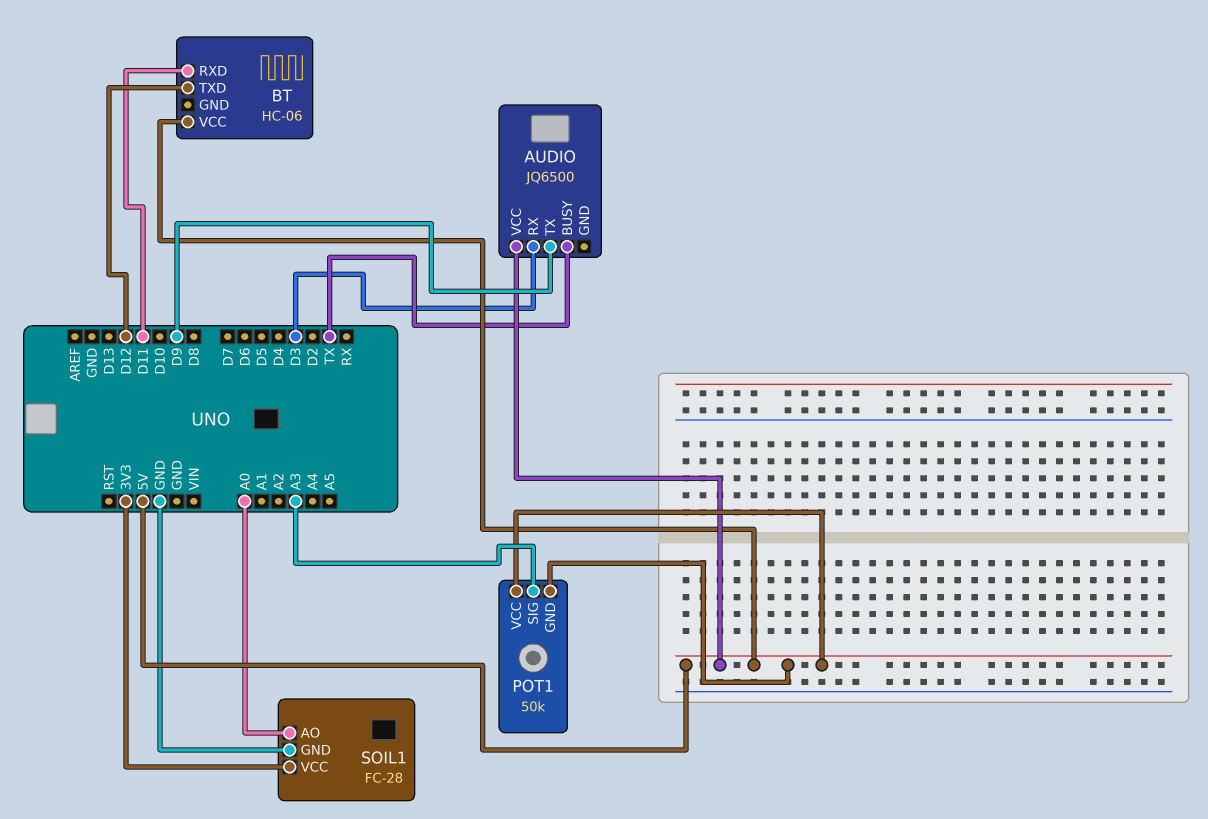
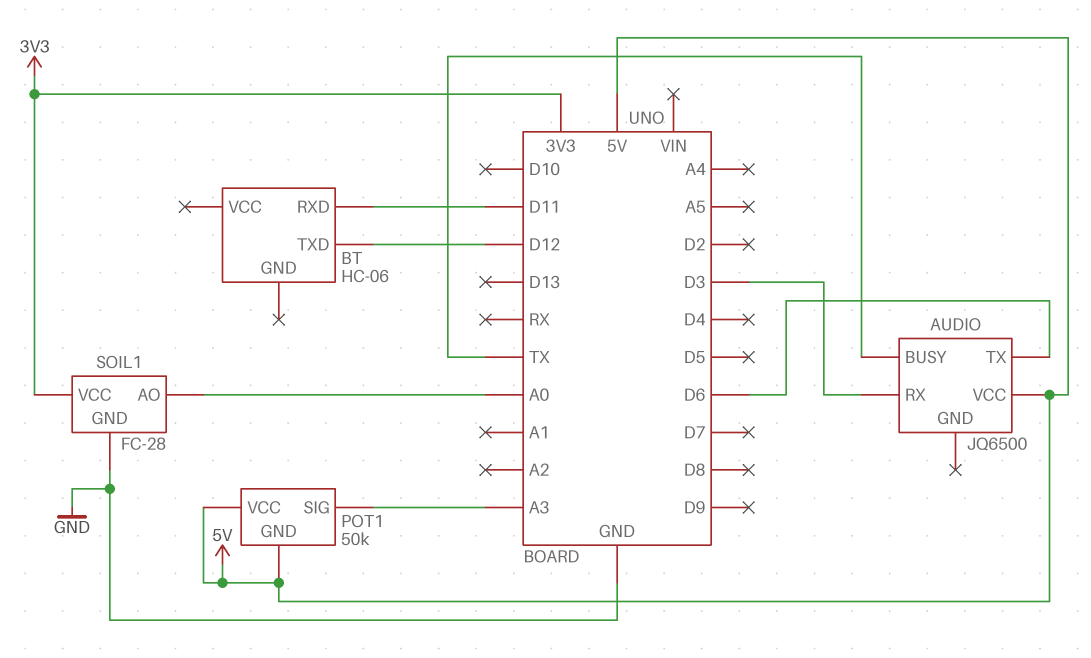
AUDIO pin TX: D9 -> D6
BT pin VCC: 5V -> none

